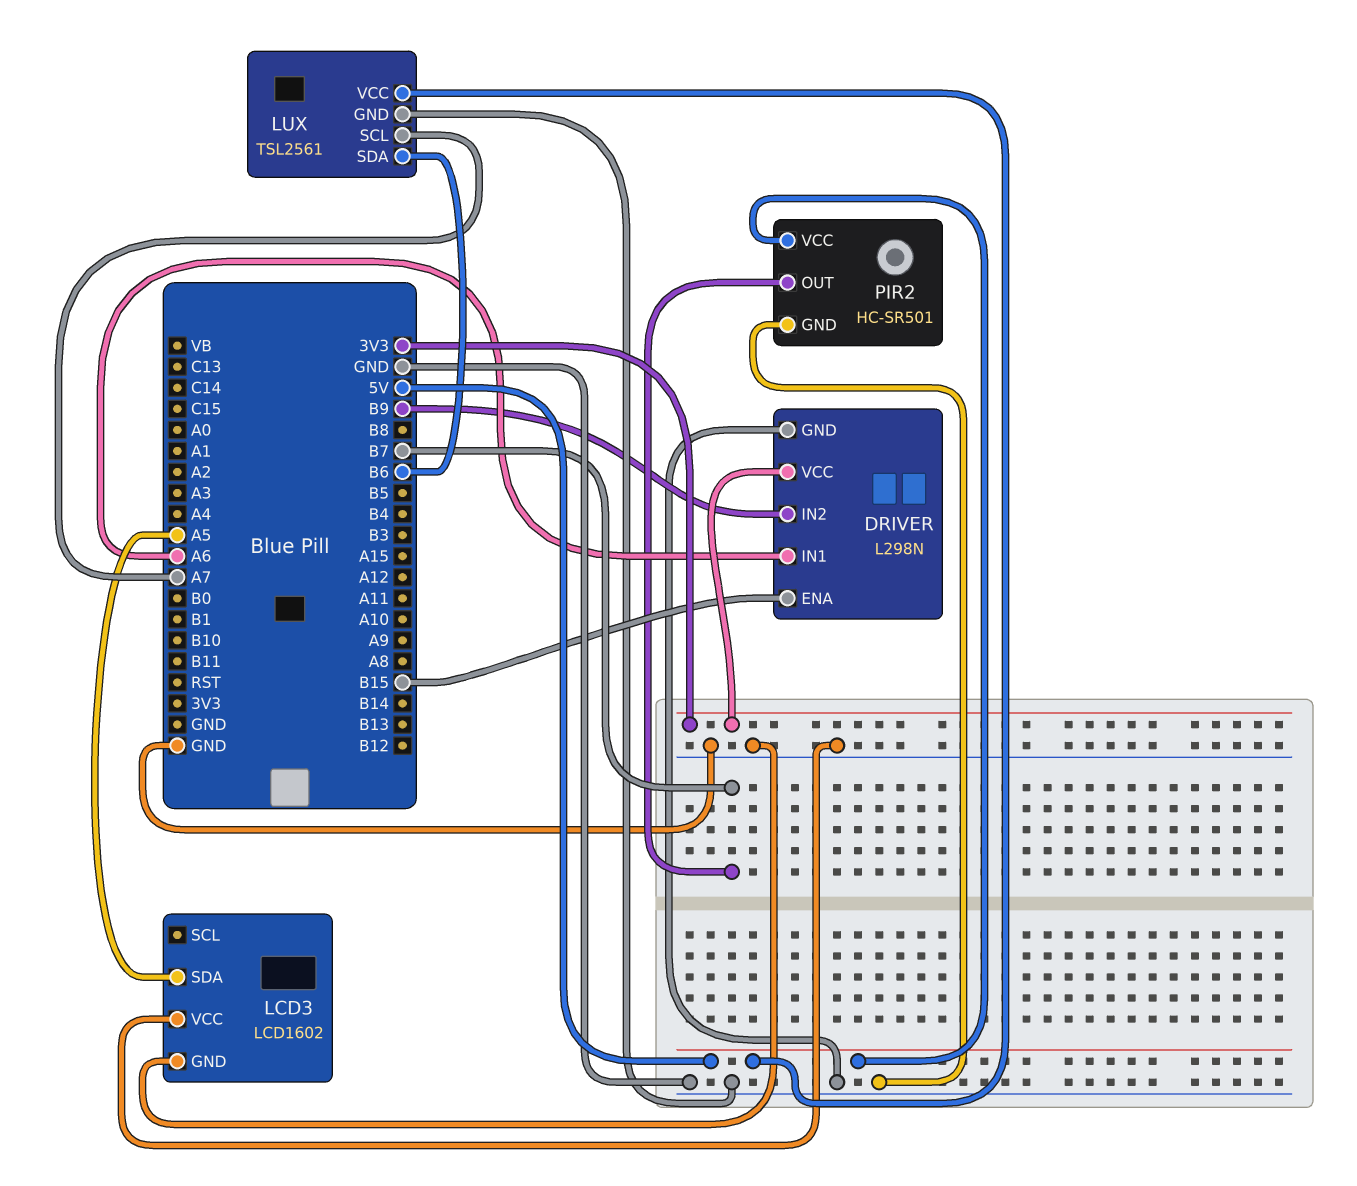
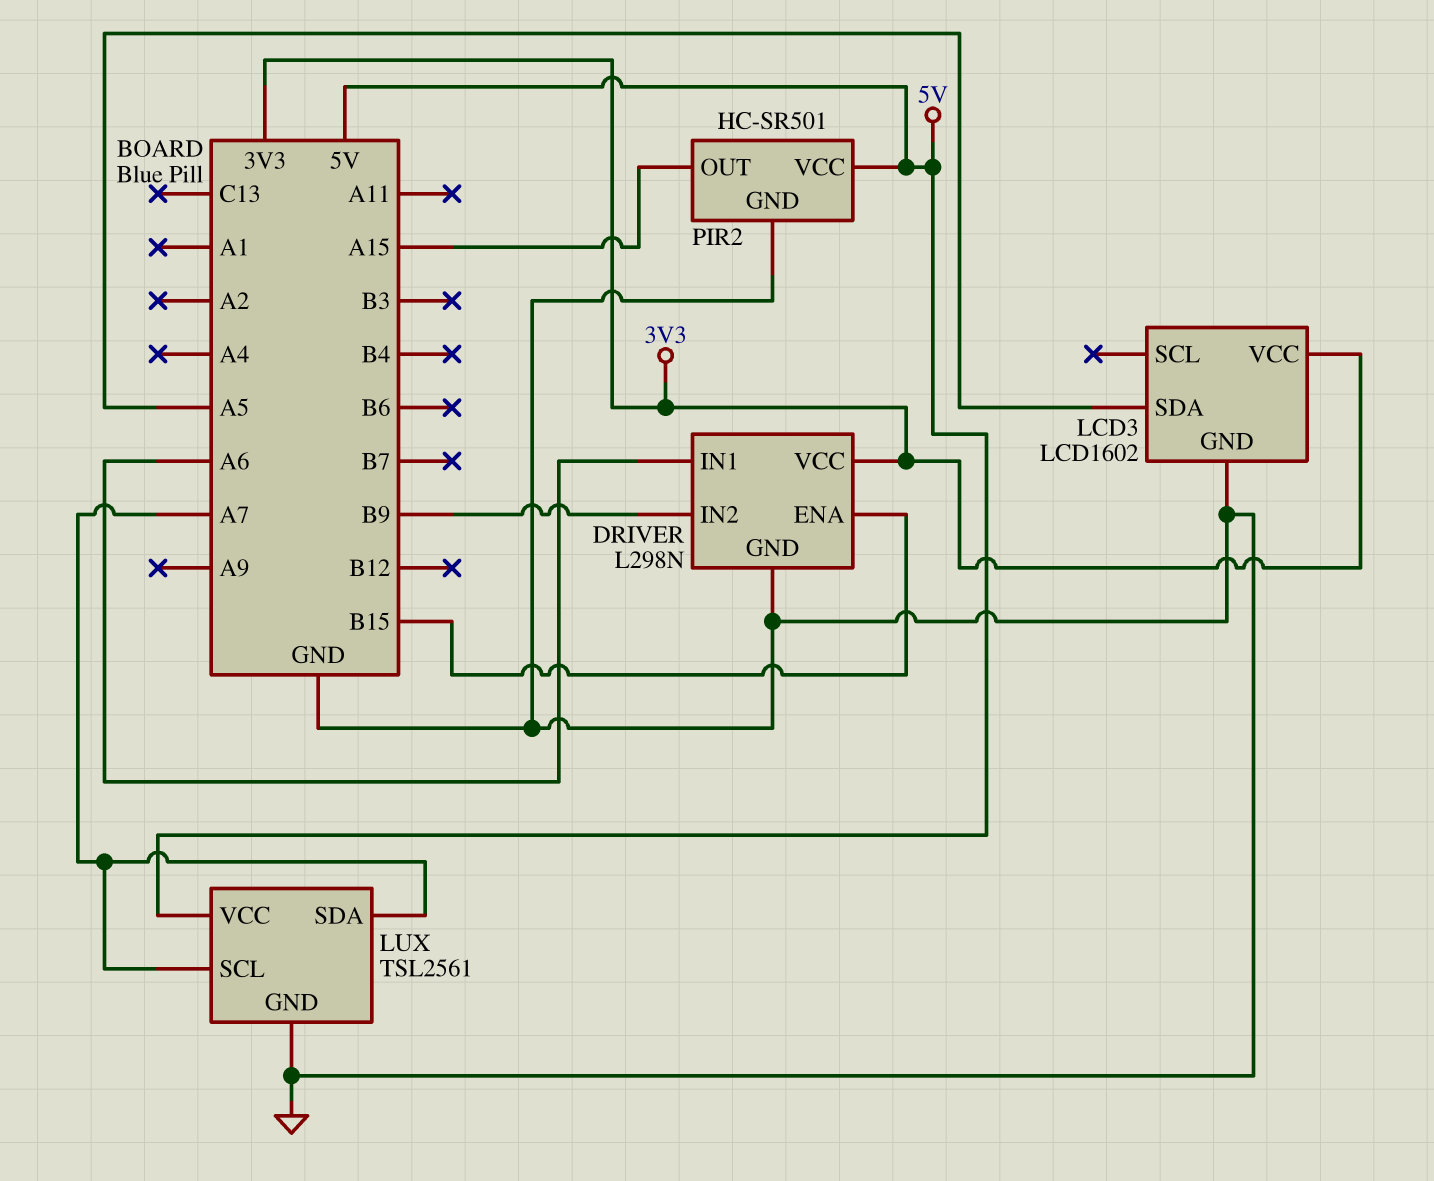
LCD3 pin VCC: GND -> 3V3
LUX pin SDA: B6 -> A7
PIR2 pin OUT: B7 -> A15

